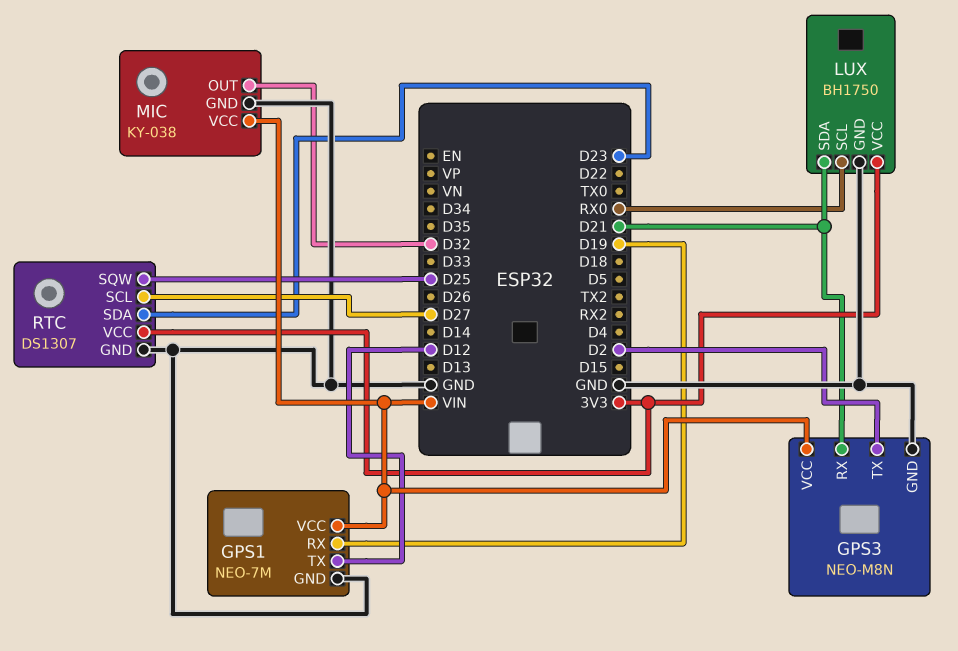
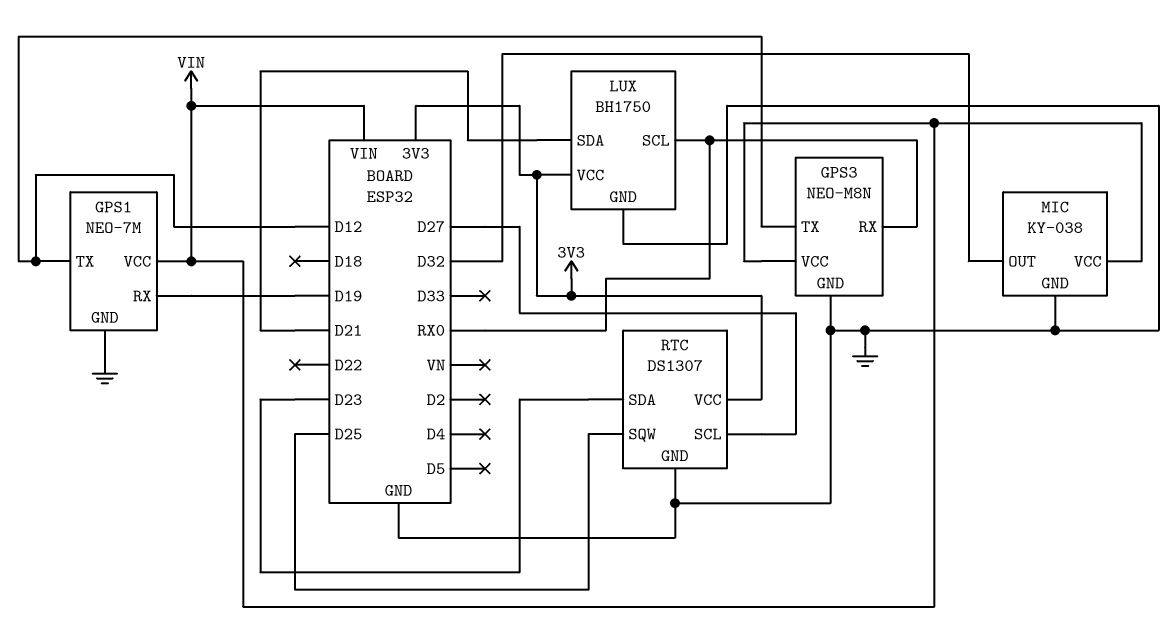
GPS3 pin RX: D21 -> RX0
GPS3 pin TX: D2 -> D12

